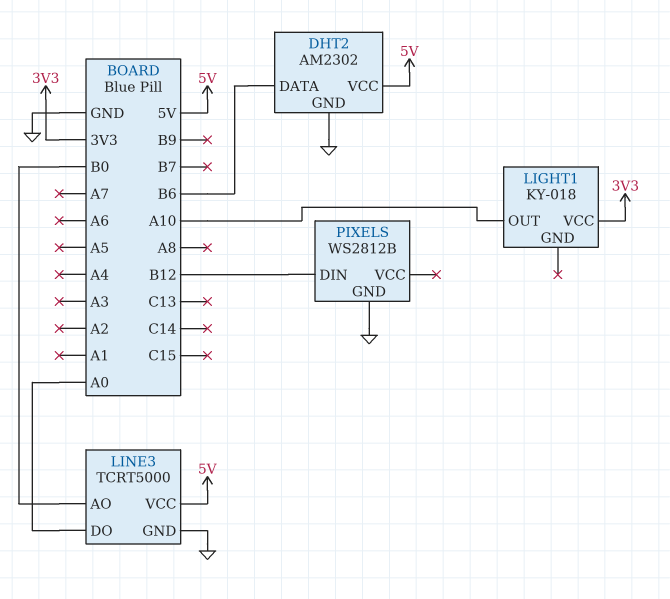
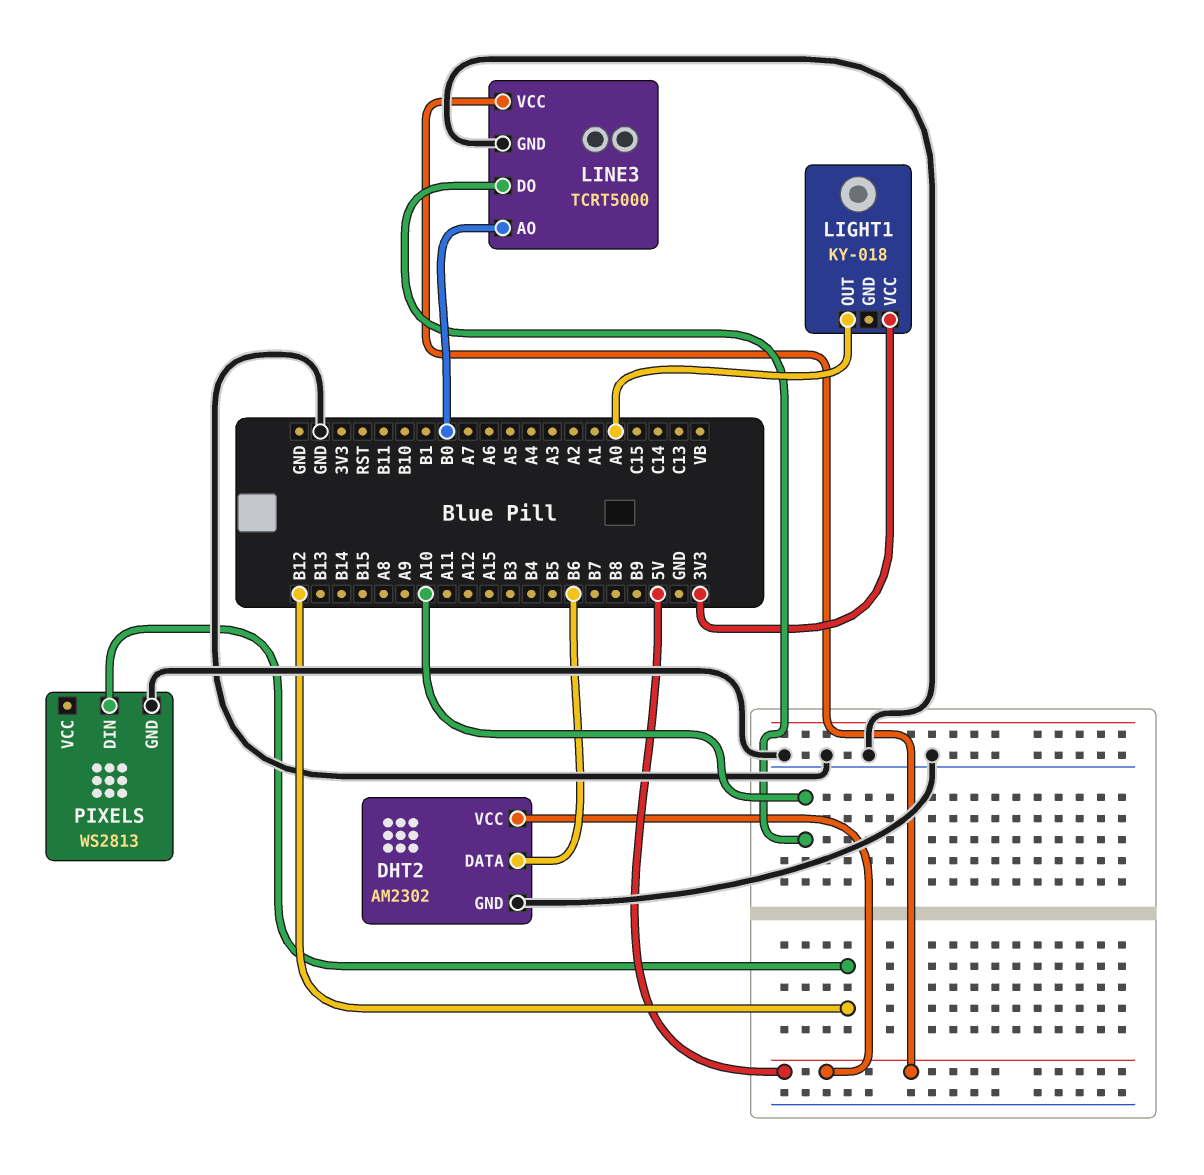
LIGHT1 pin OUT: A10 -> A0
LINE3 pin DO: A0 -> A10
PIXELS: WS2812B -> WS2813

